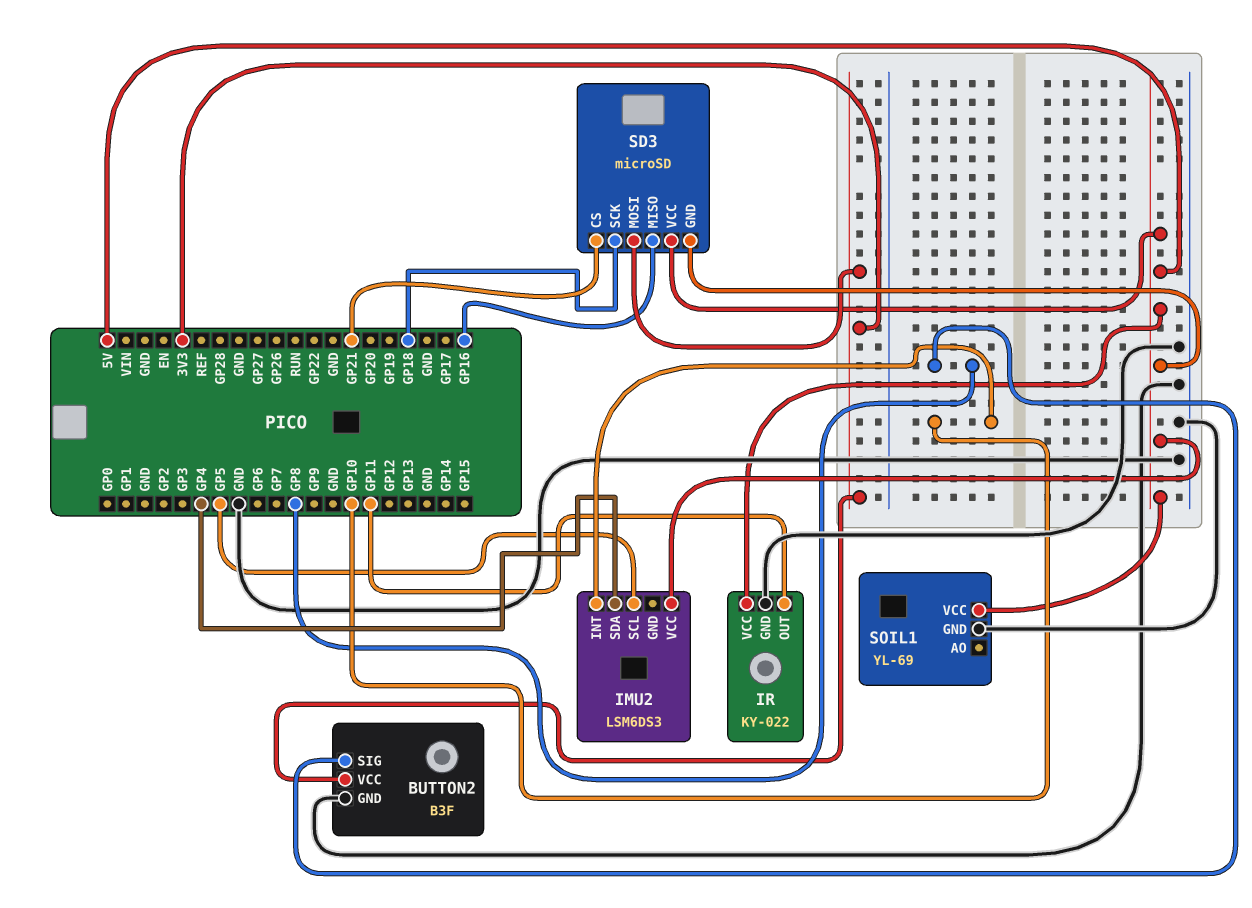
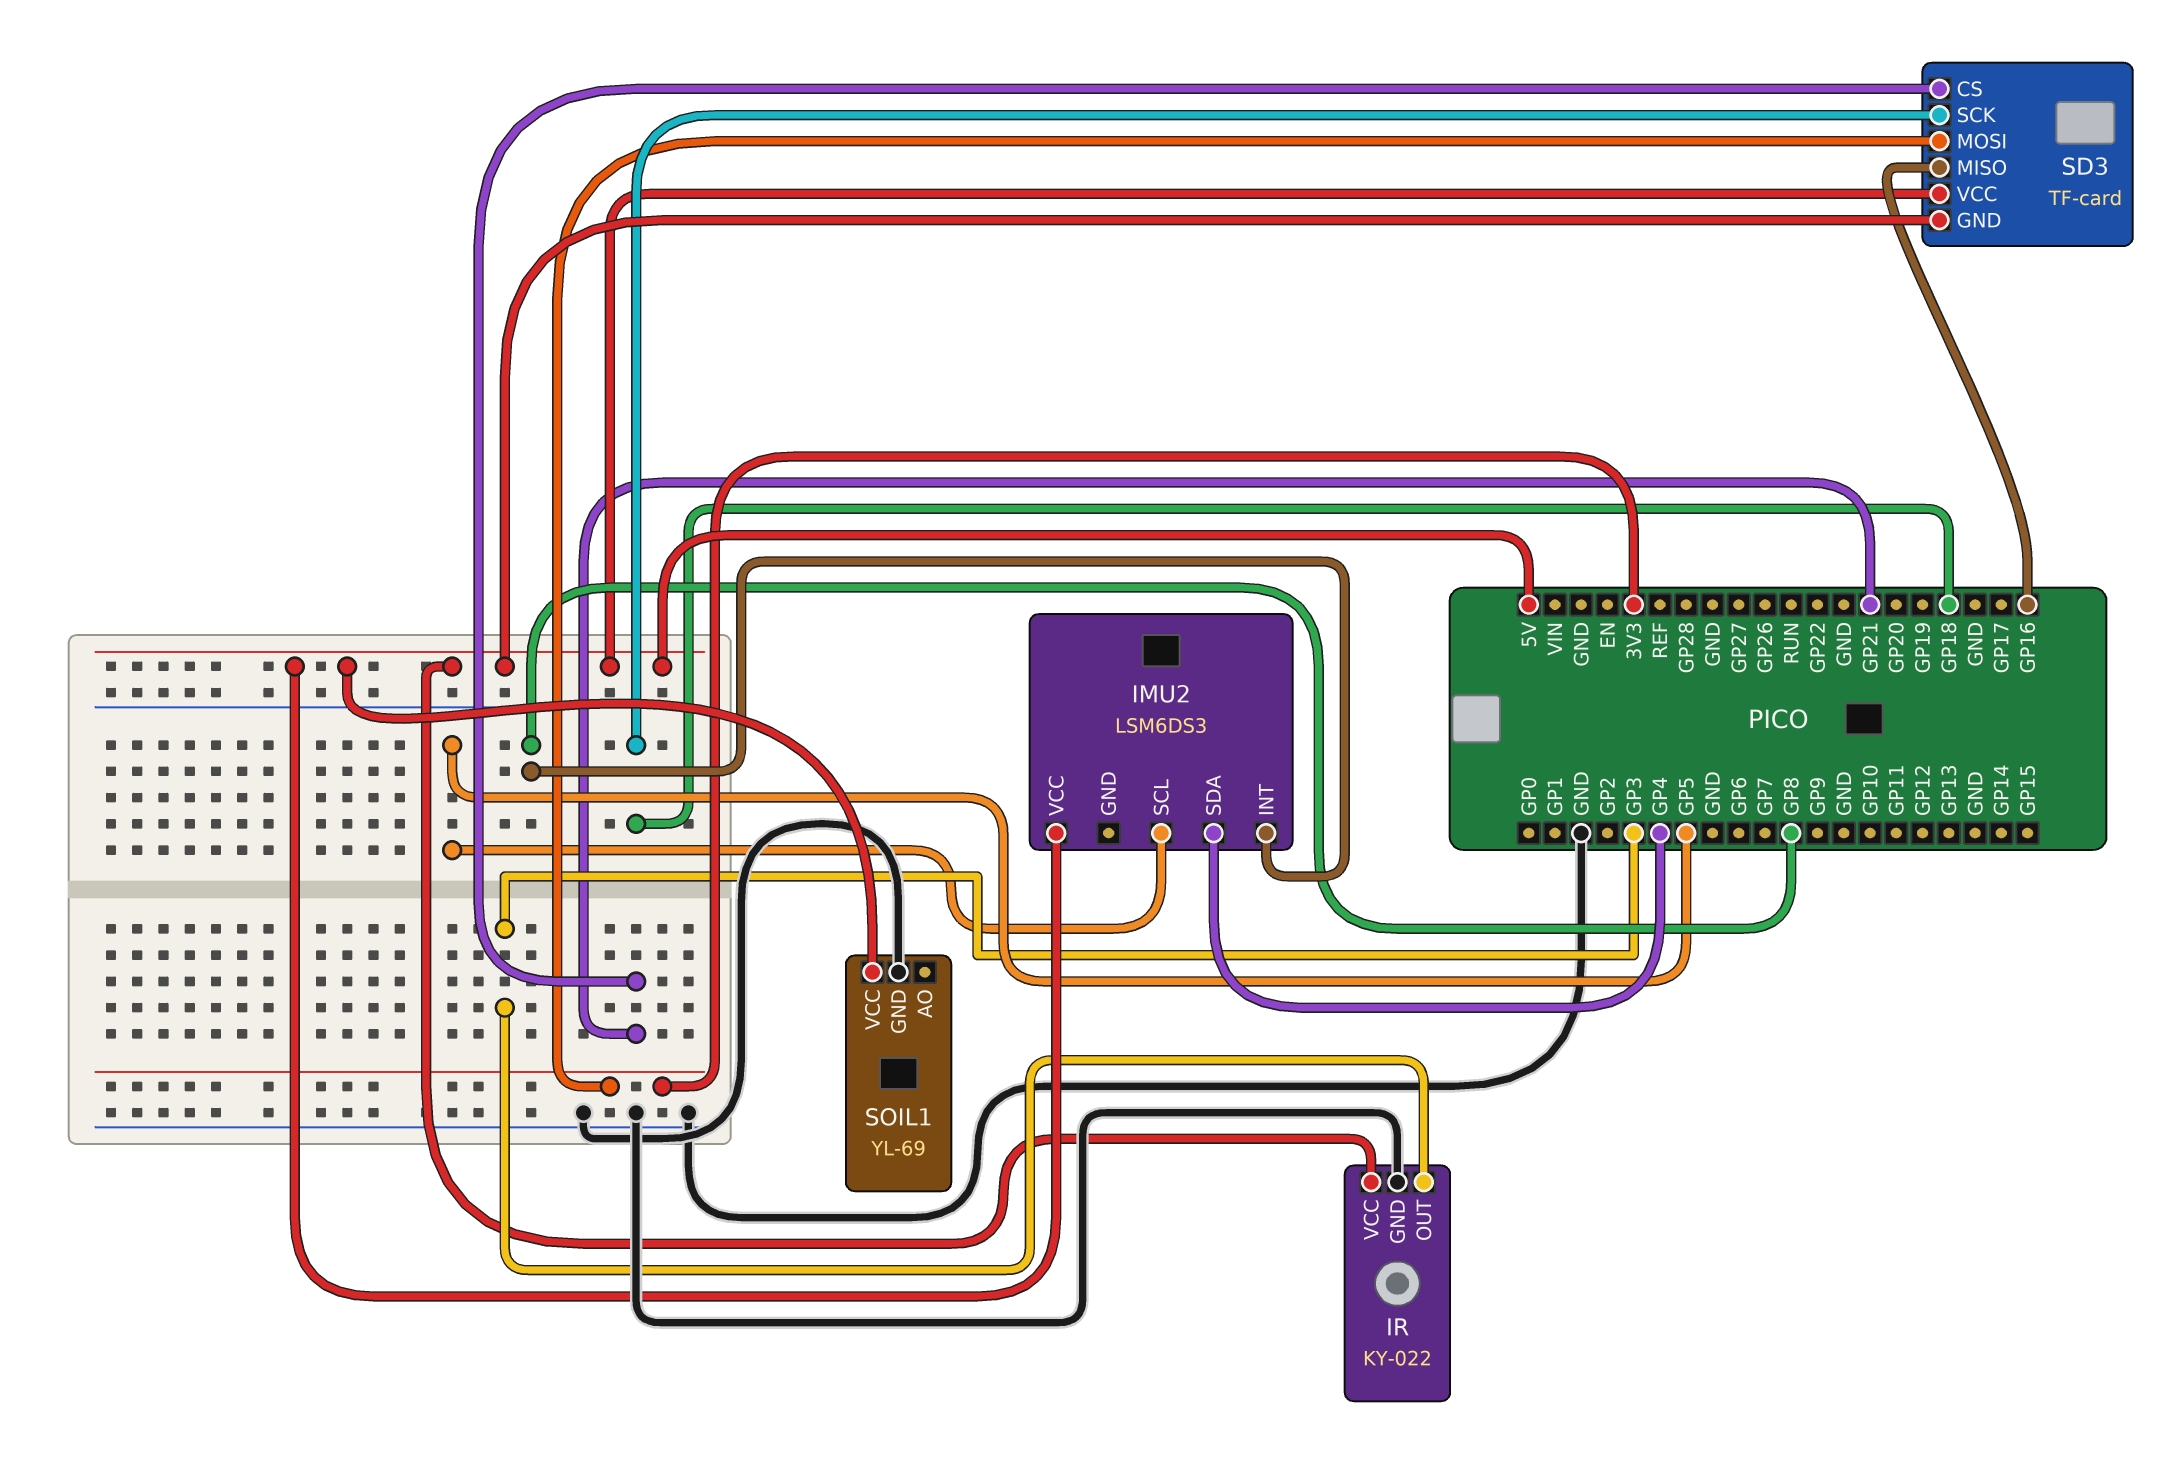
BUTTON2: B3F -> none
BUTTON2 pin GND: GND -> none
BUTTON2 pin SIG: GP8 -> none
BUTTON2 pin VCC: 3V3 -> none
IMU2 pin INT: GP10 -> GP8
IR pin OUT: GP11 -> GP3
SD3: microSD -> TF-card

